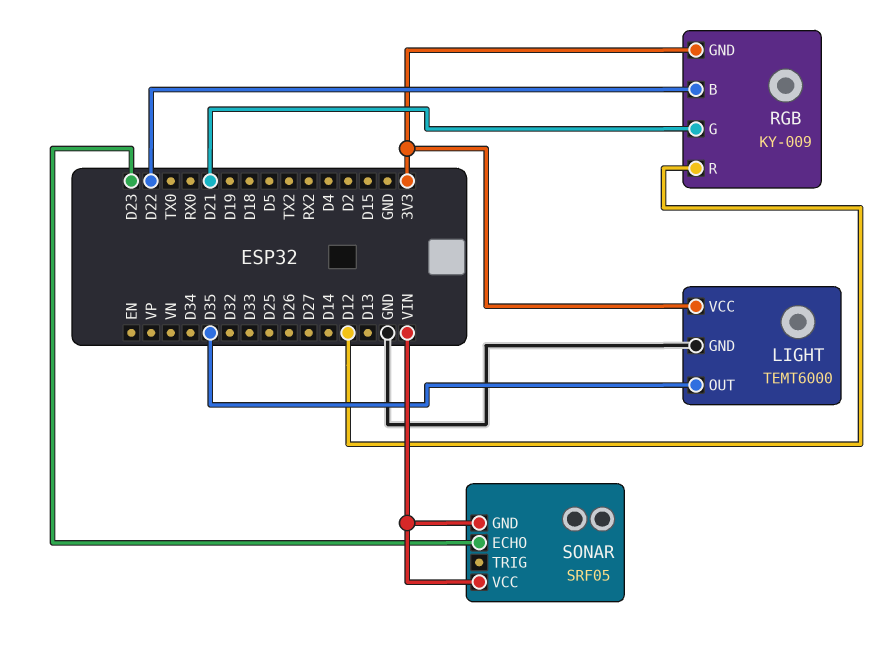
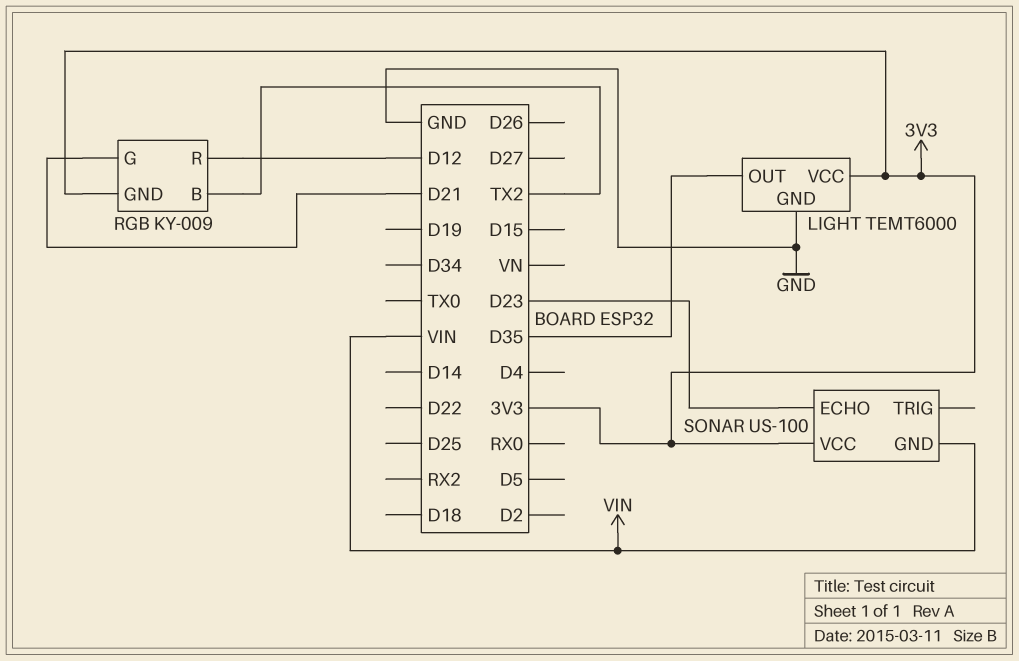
RGB pin B: D22 -> TX2
SONAR: SRF05 -> US-100
SONAR pin VCC: VIN -> 3V3

